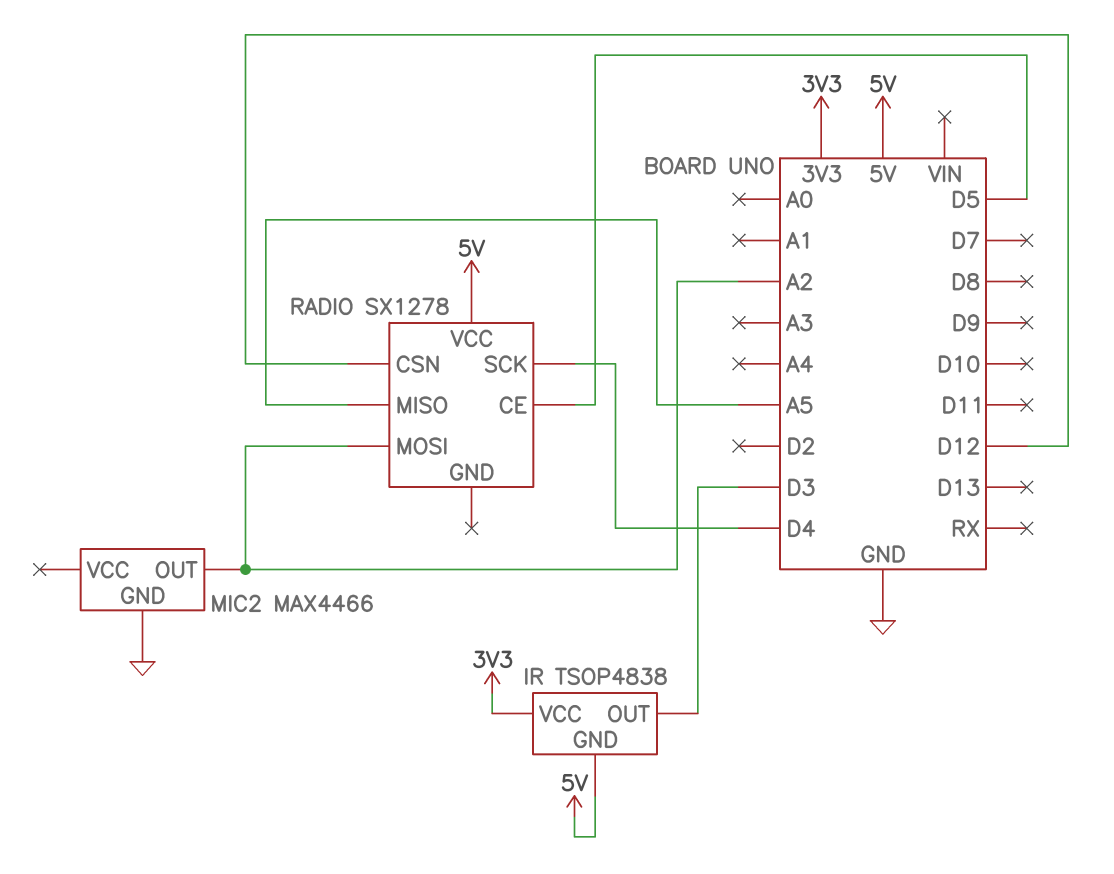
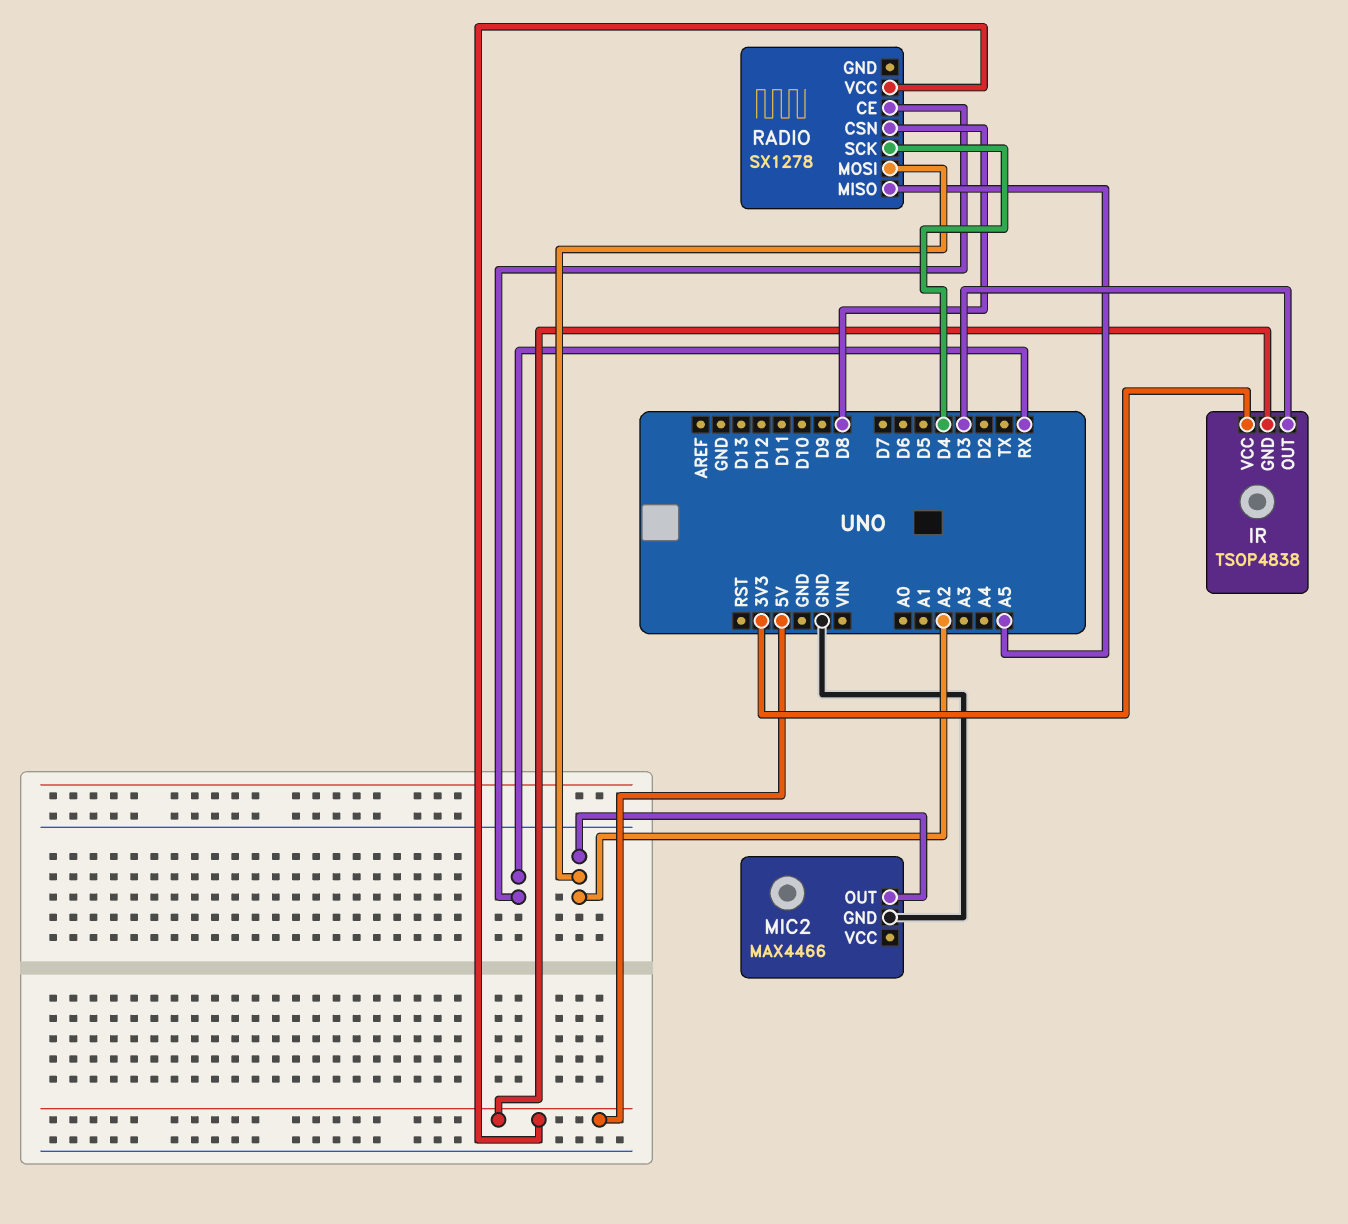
RADIO pin CE: D5 -> RX
RADIO pin CSN: D12 -> D8

